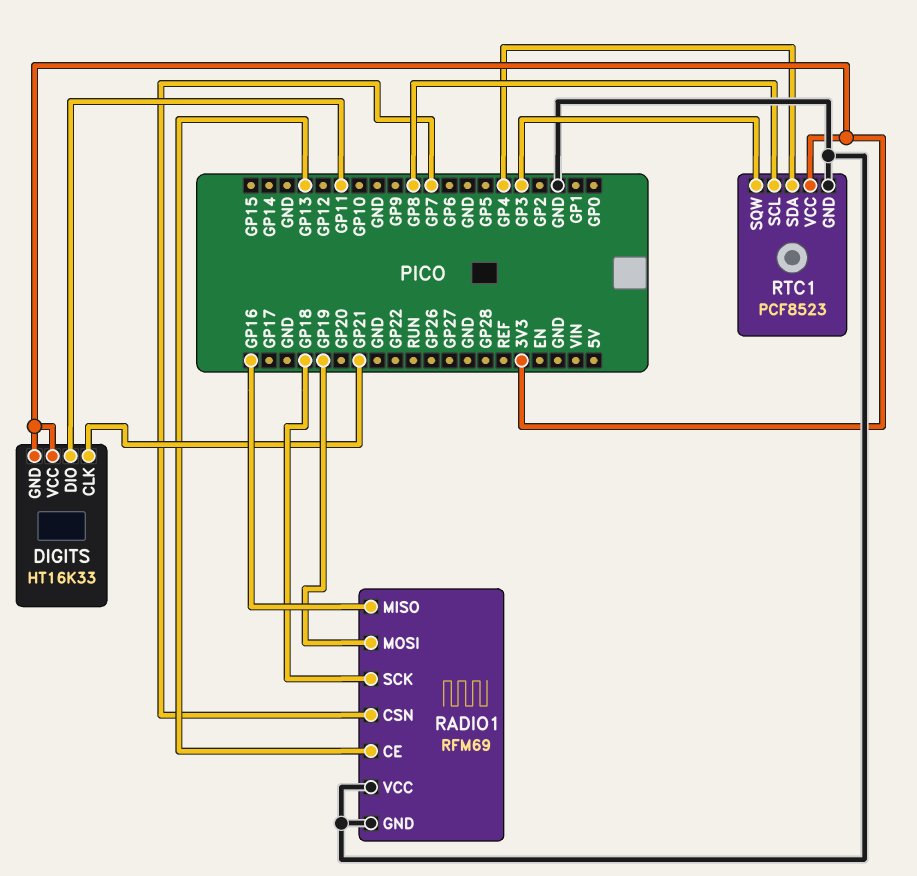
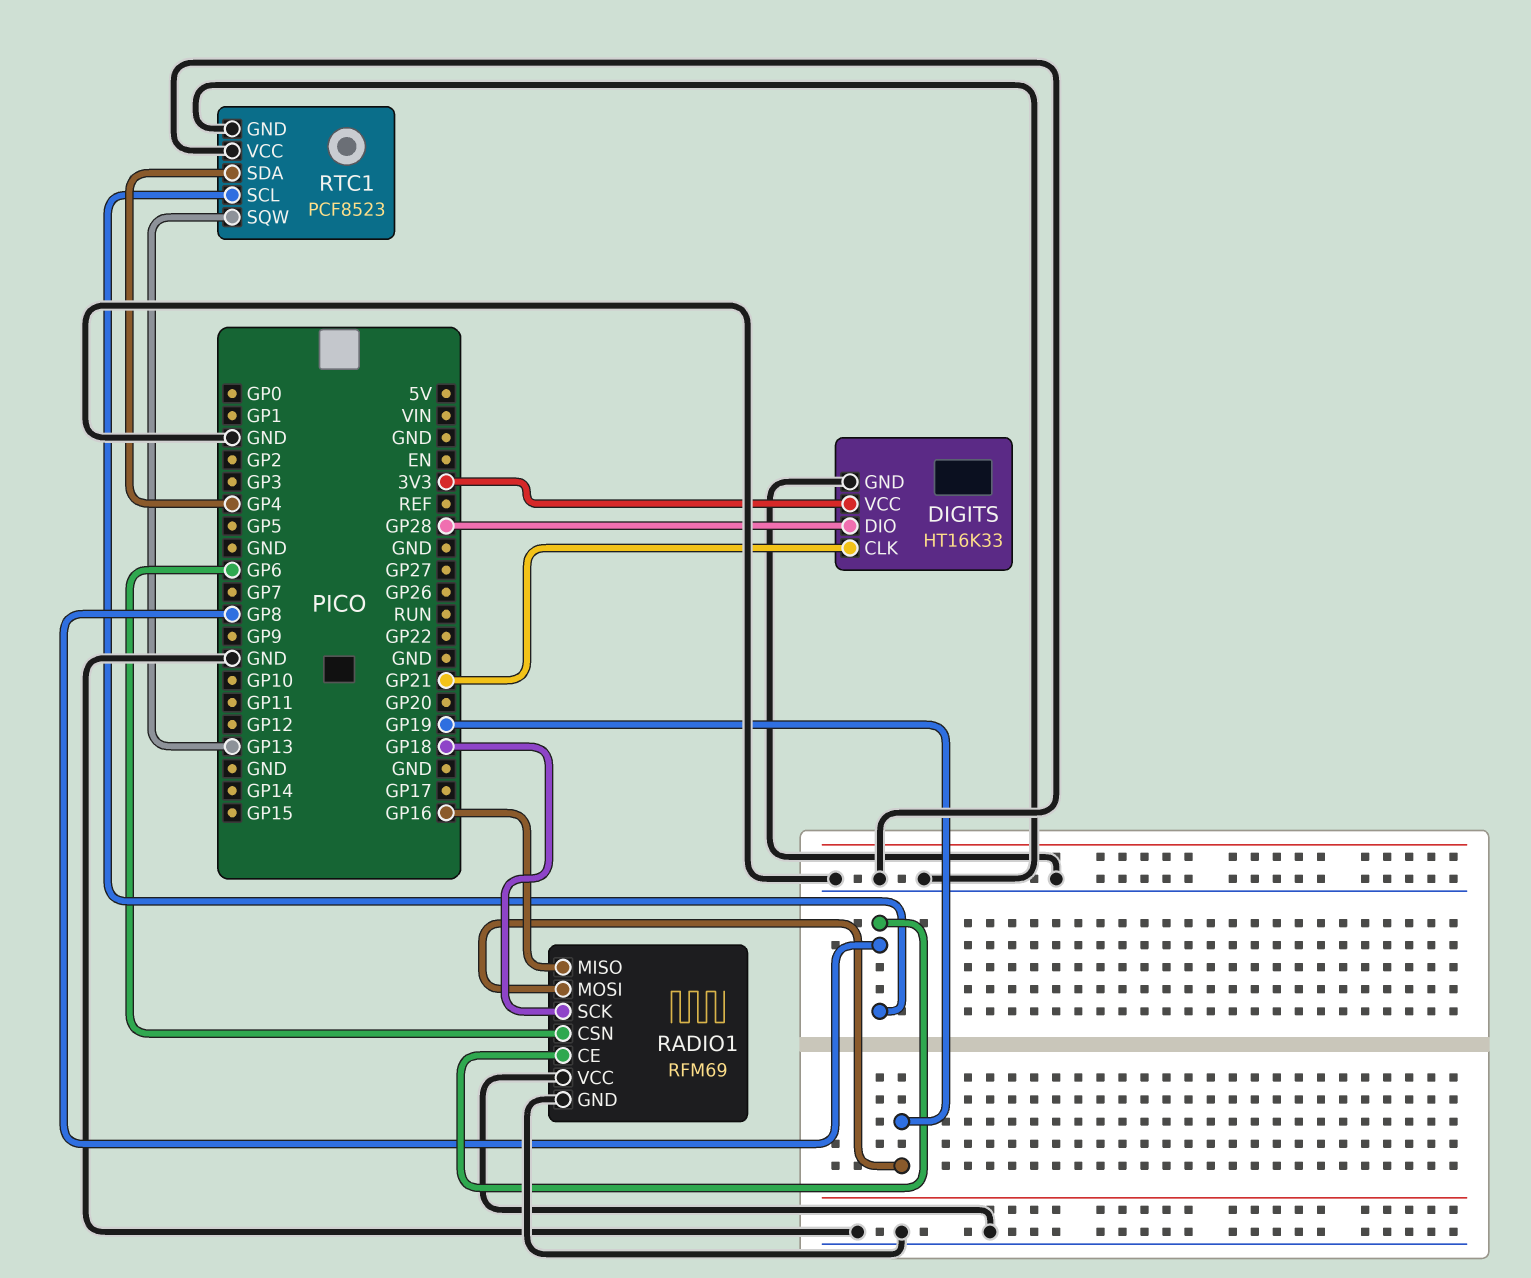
DIGITS pin DIO: GP11 -> GP28
DIGITS pin GND: 3V3 -> GND
RADIO1 pin CE: GP13 -> GP8
RADIO1 pin CSN: GP7 -> GP6
RTC1 pin SQW: GP3 -> GP13
RTC1 pin VCC: 3V3 -> GND

